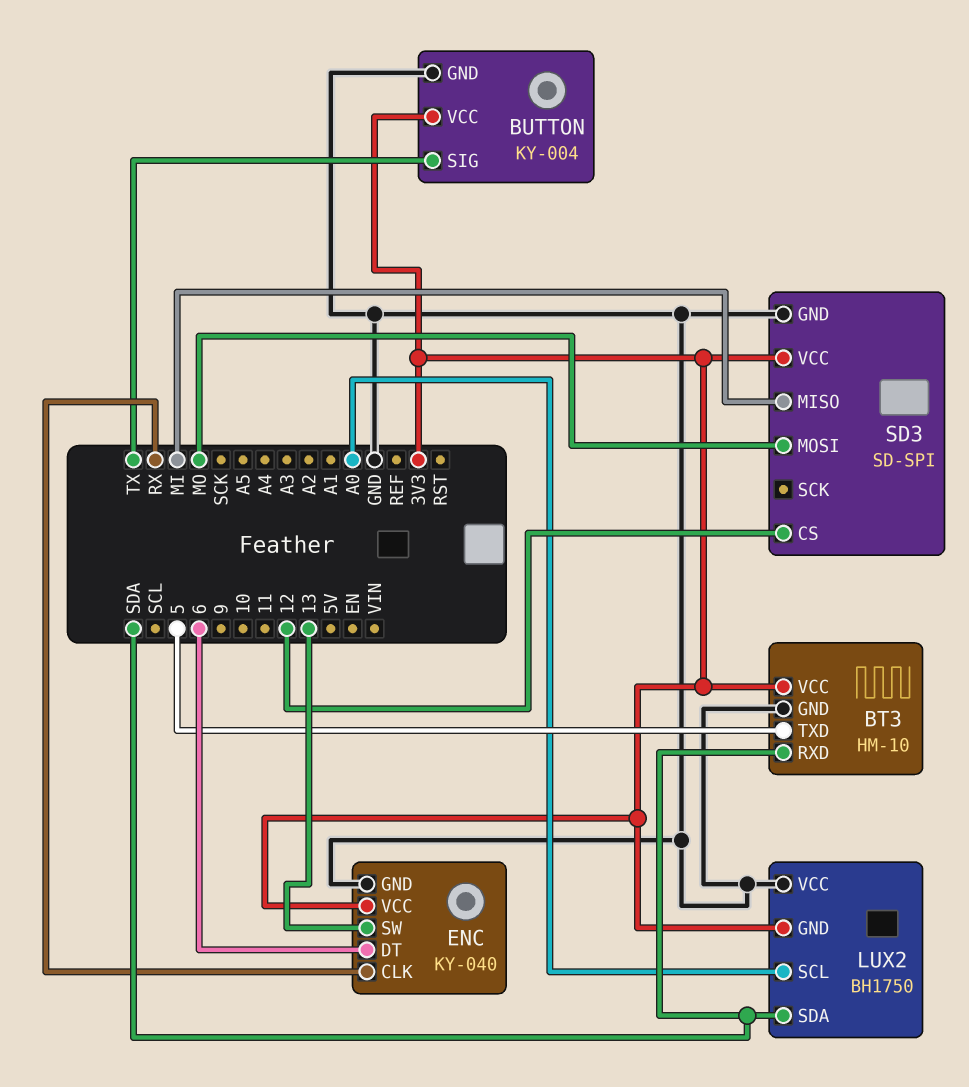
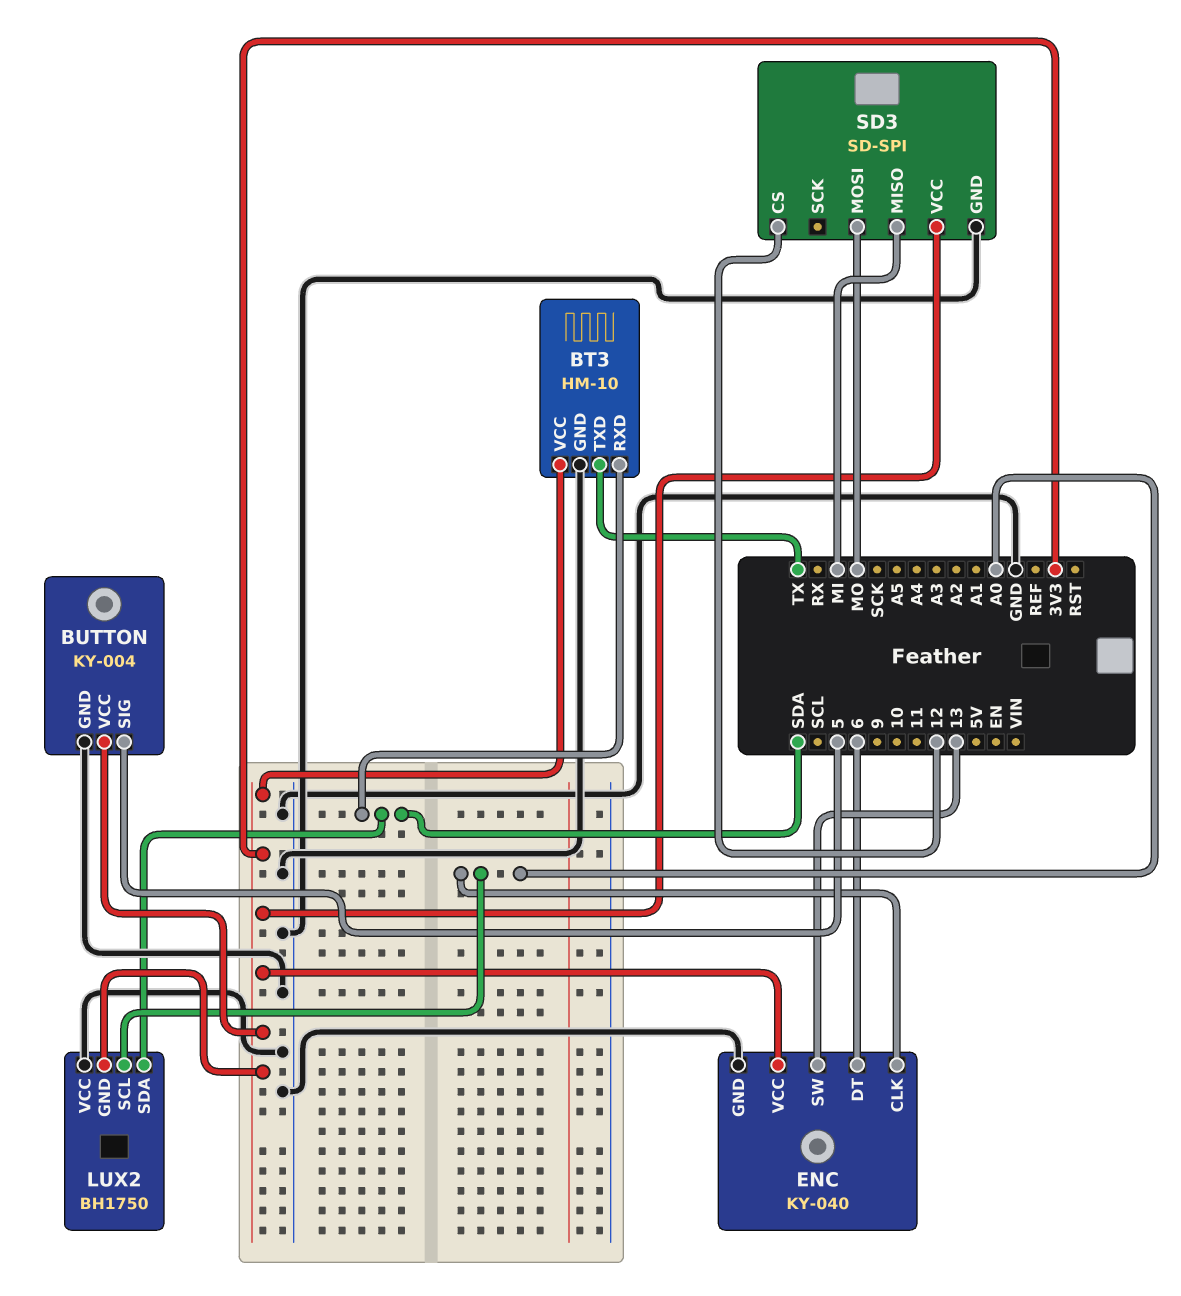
BT3 pin TXD: 5 -> TX
BUTTON pin SIG: TX -> 5
ENC pin CLK: RX -> A0

